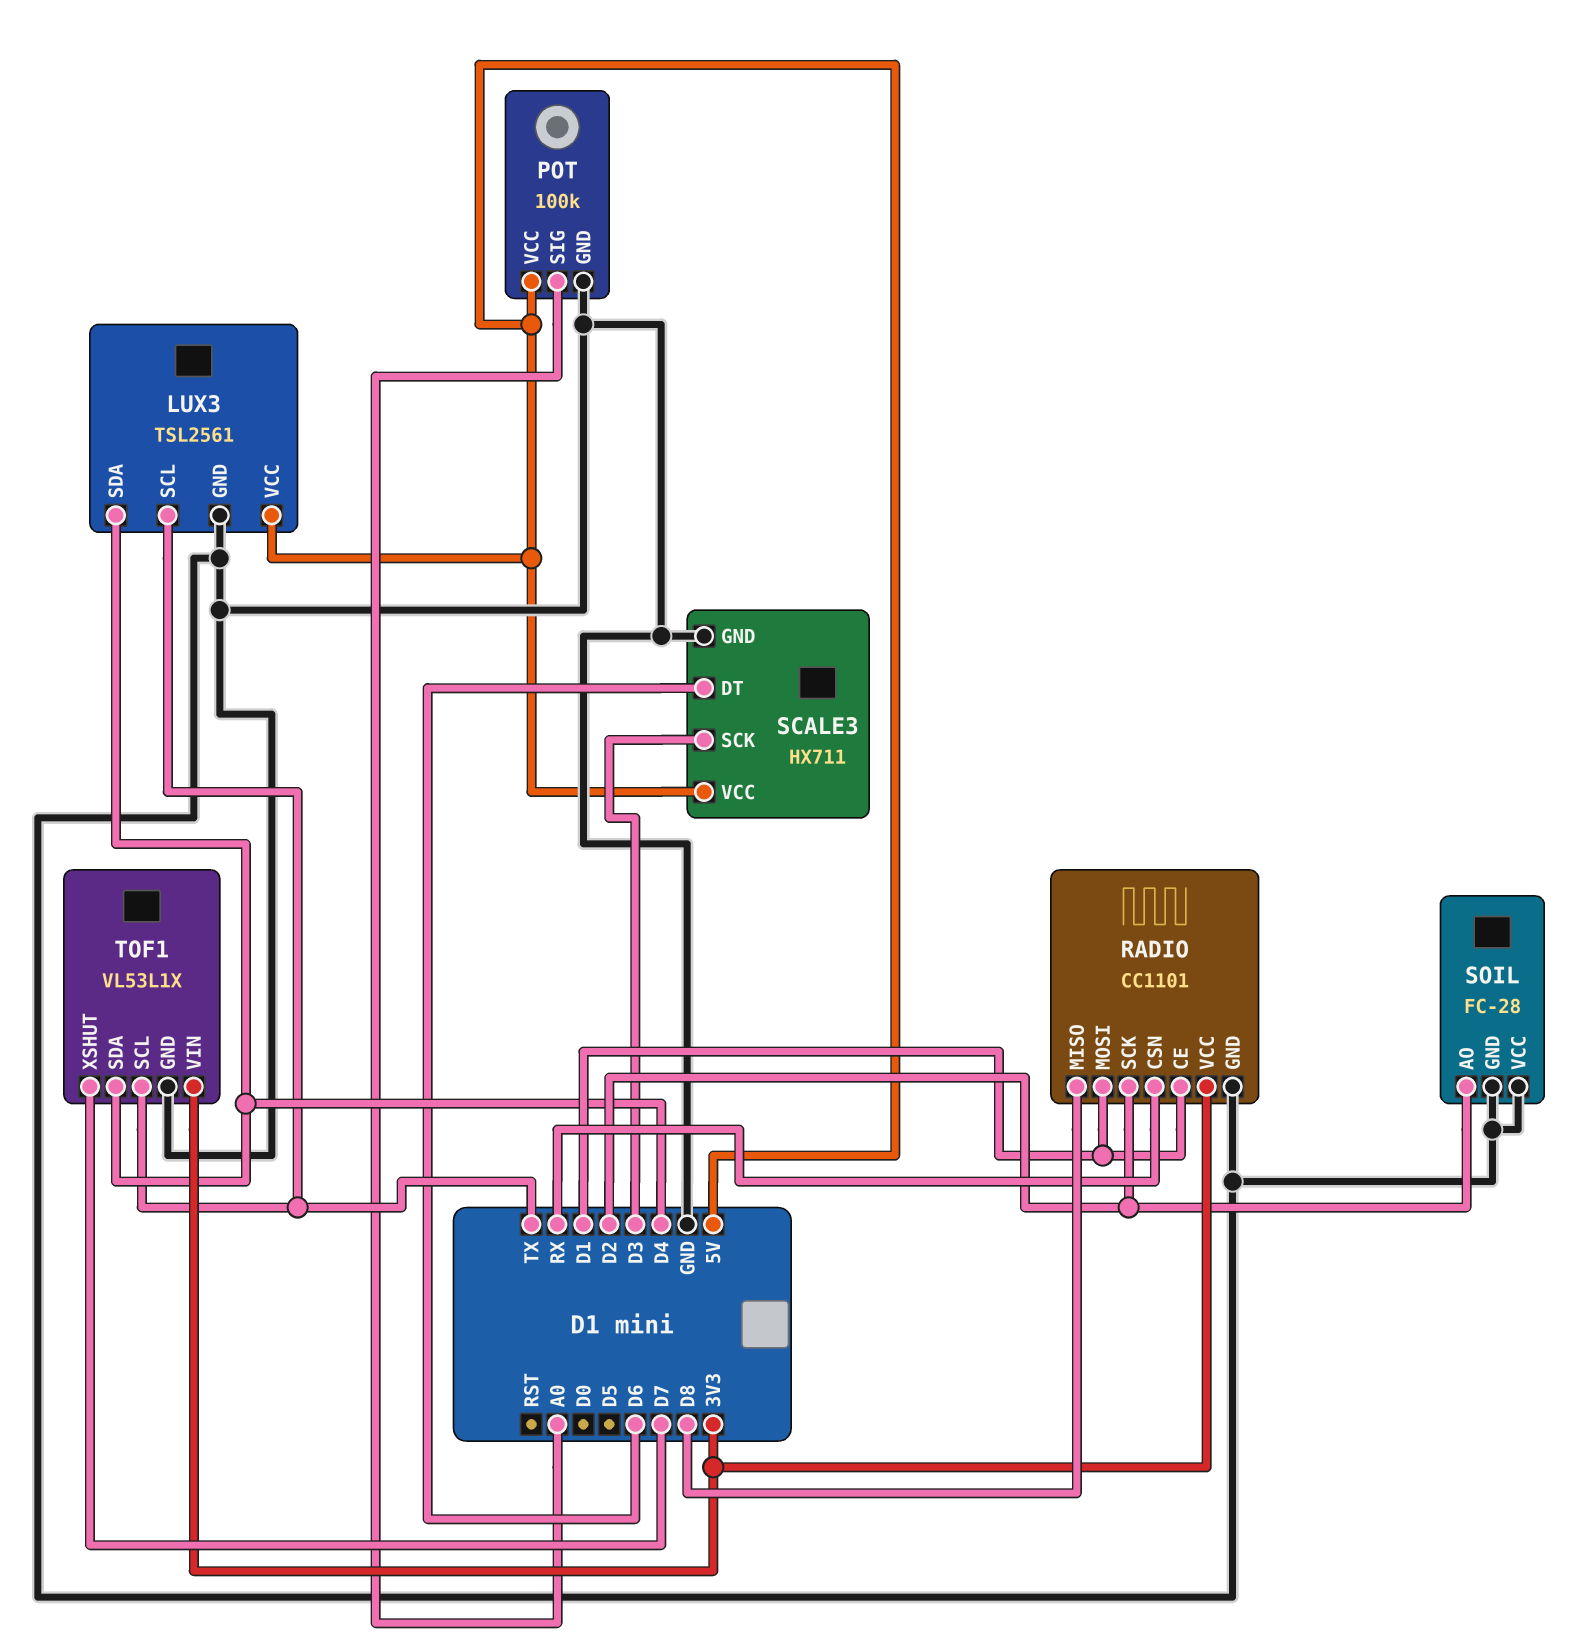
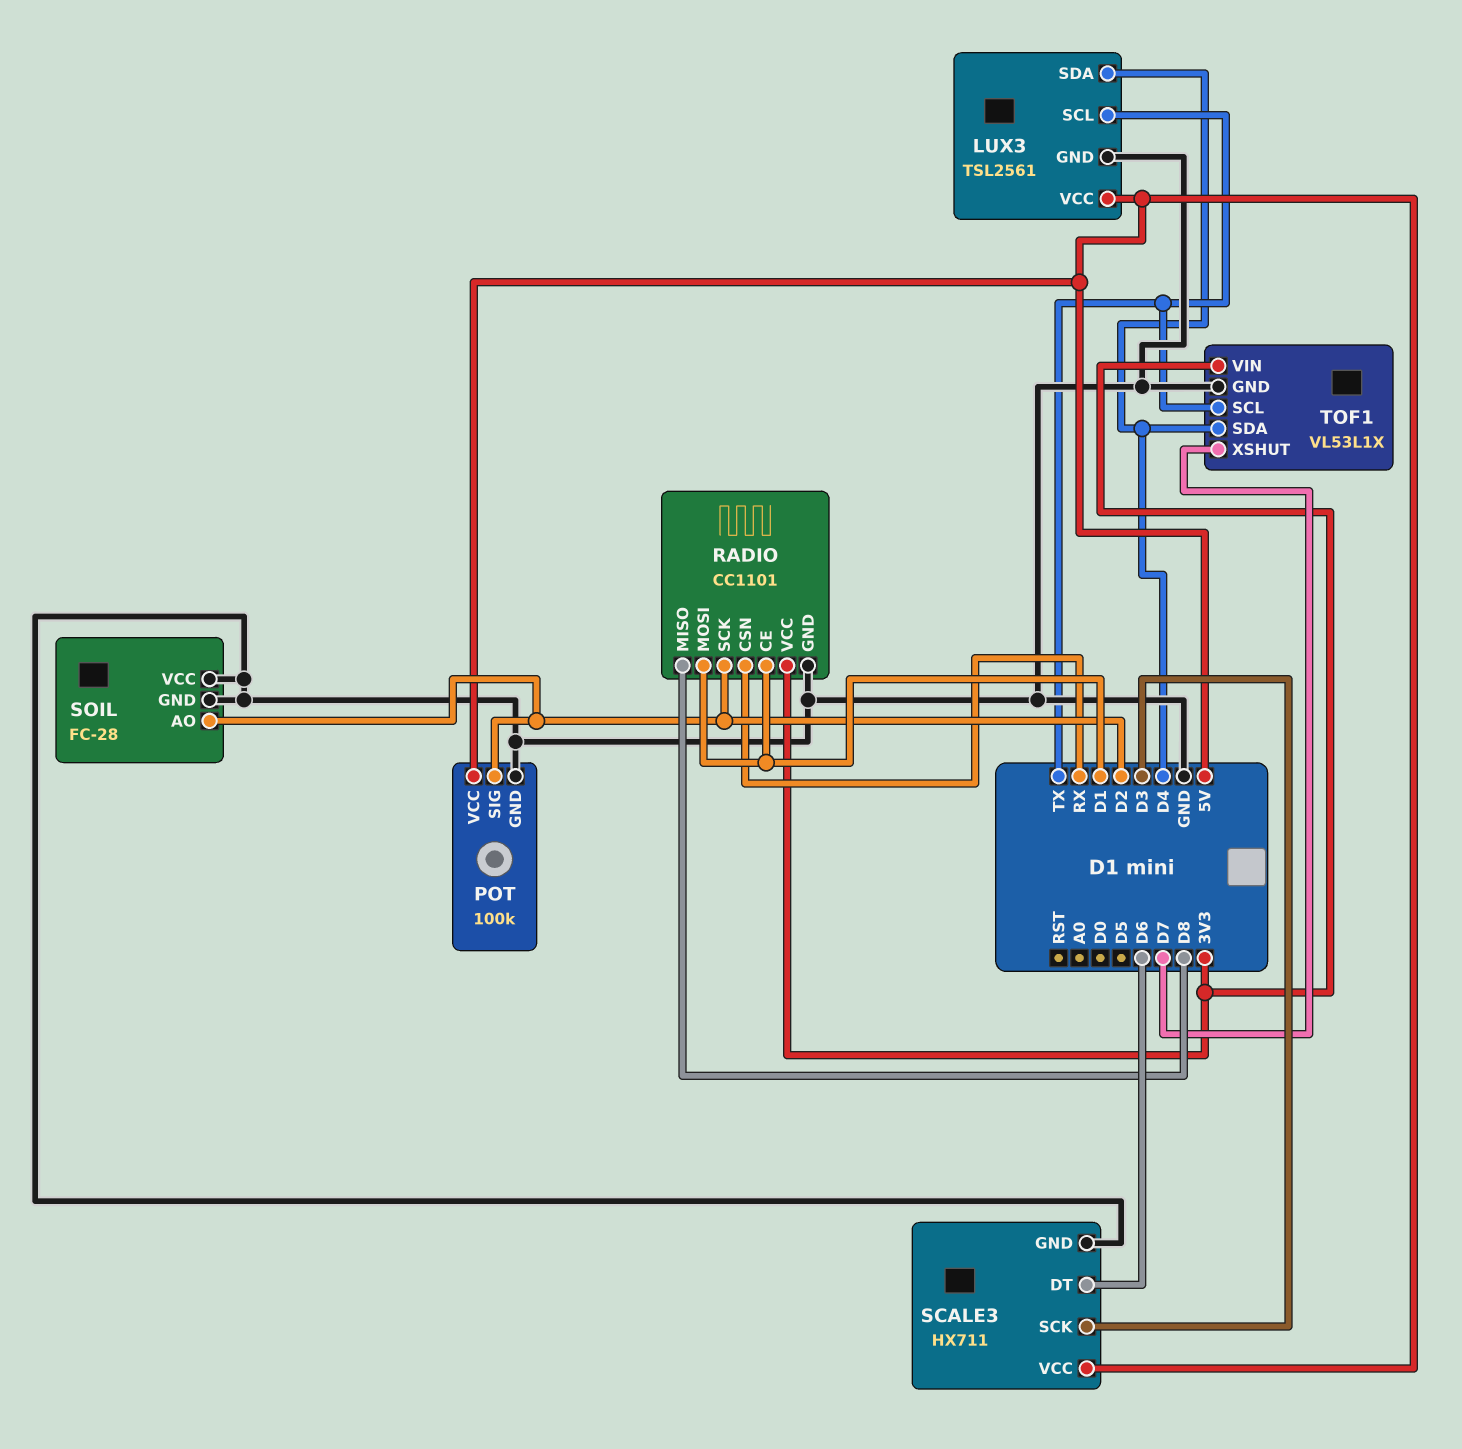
POT pin SIG: A0 -> D2

